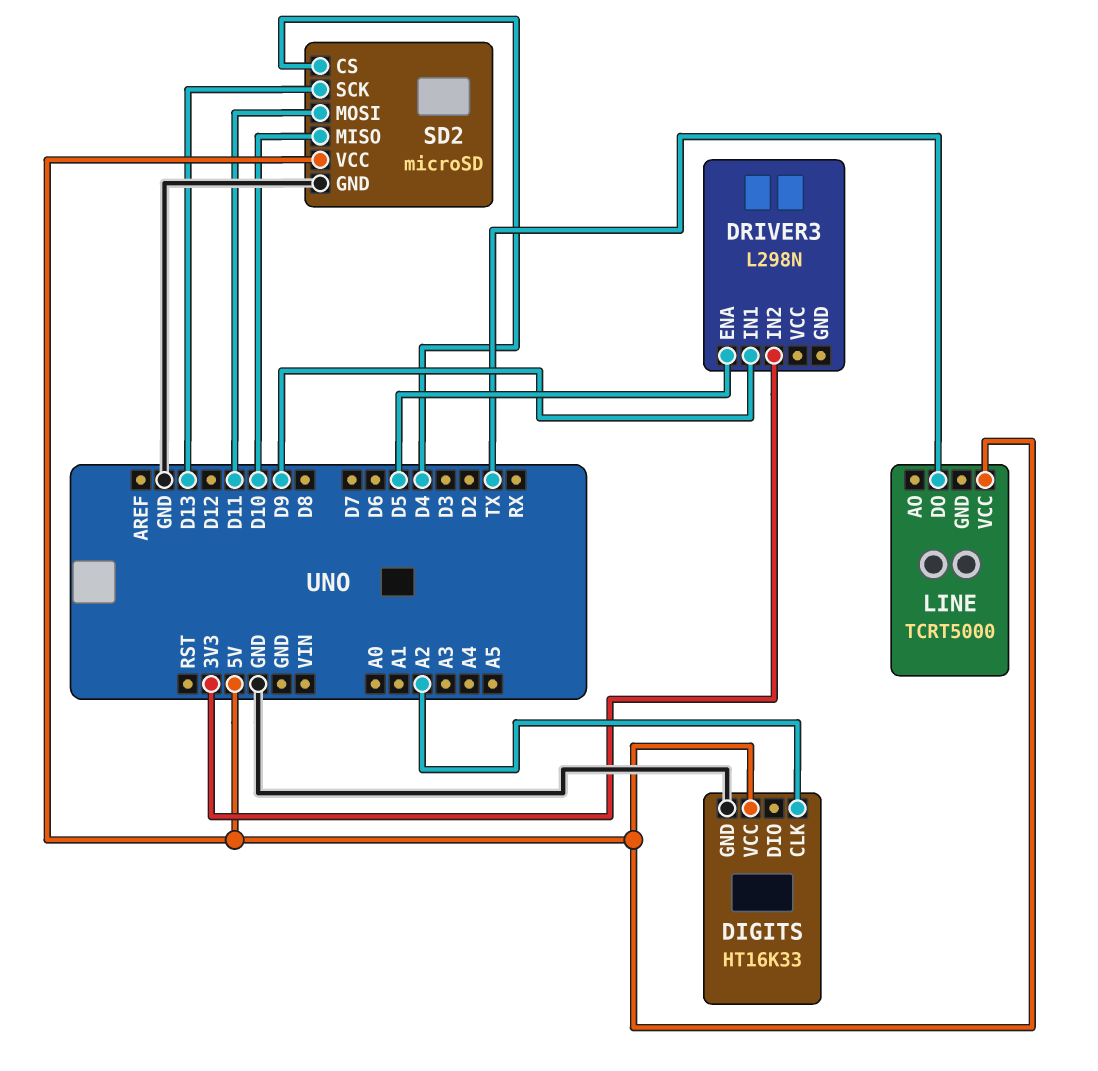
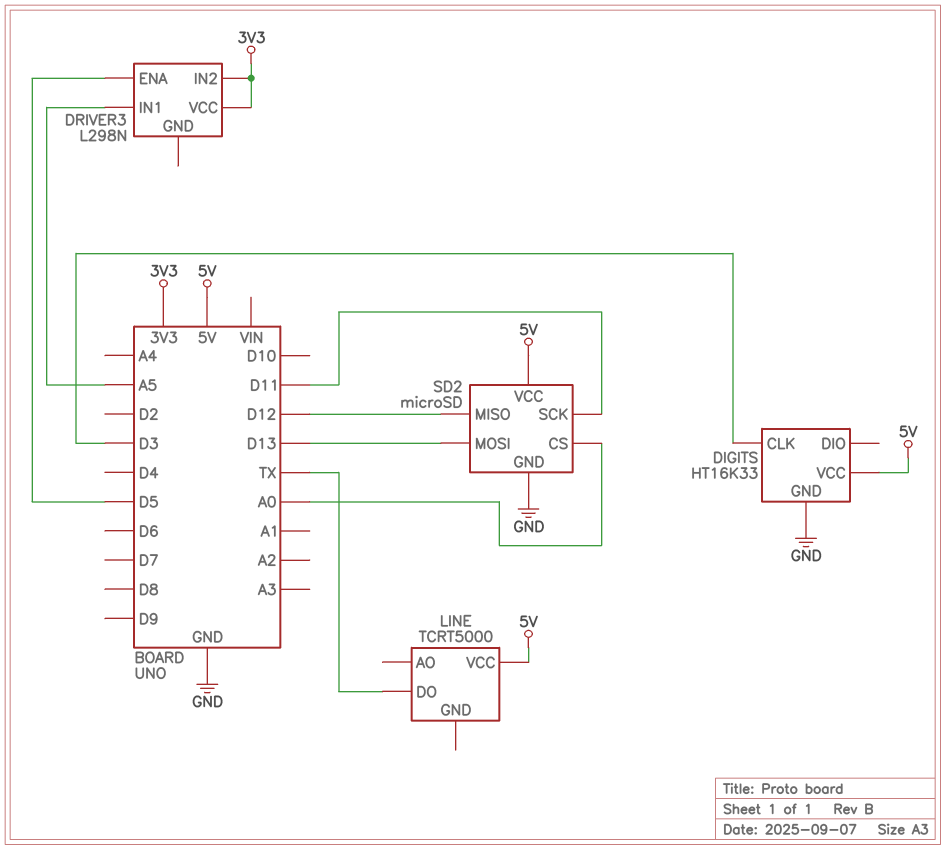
DIGITS pin CLK: A2 -> D3
DRIVER3 pin IN1: D9 -> A5
DRIVER3 pin VCC: none -> 3V3
SD2 pin CS: D4 -> A0
SD2 pin MISO: D10 -> D12
SD2 pin MOSI: D11 -> D13
SD2 pin SCK: D13 -> D11

